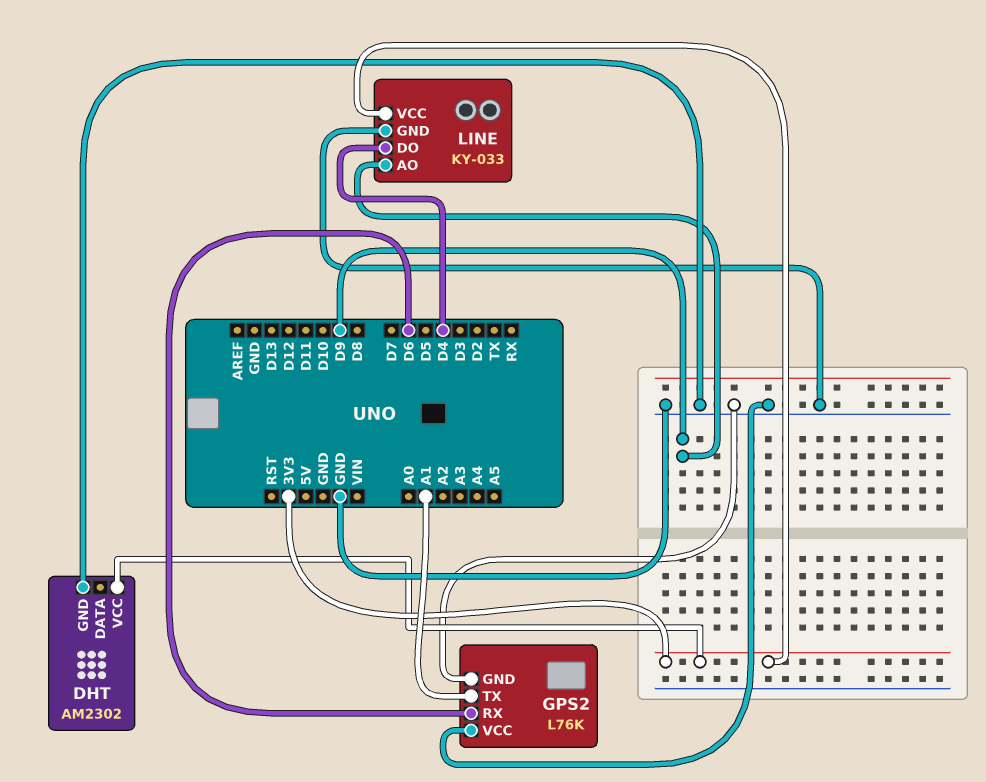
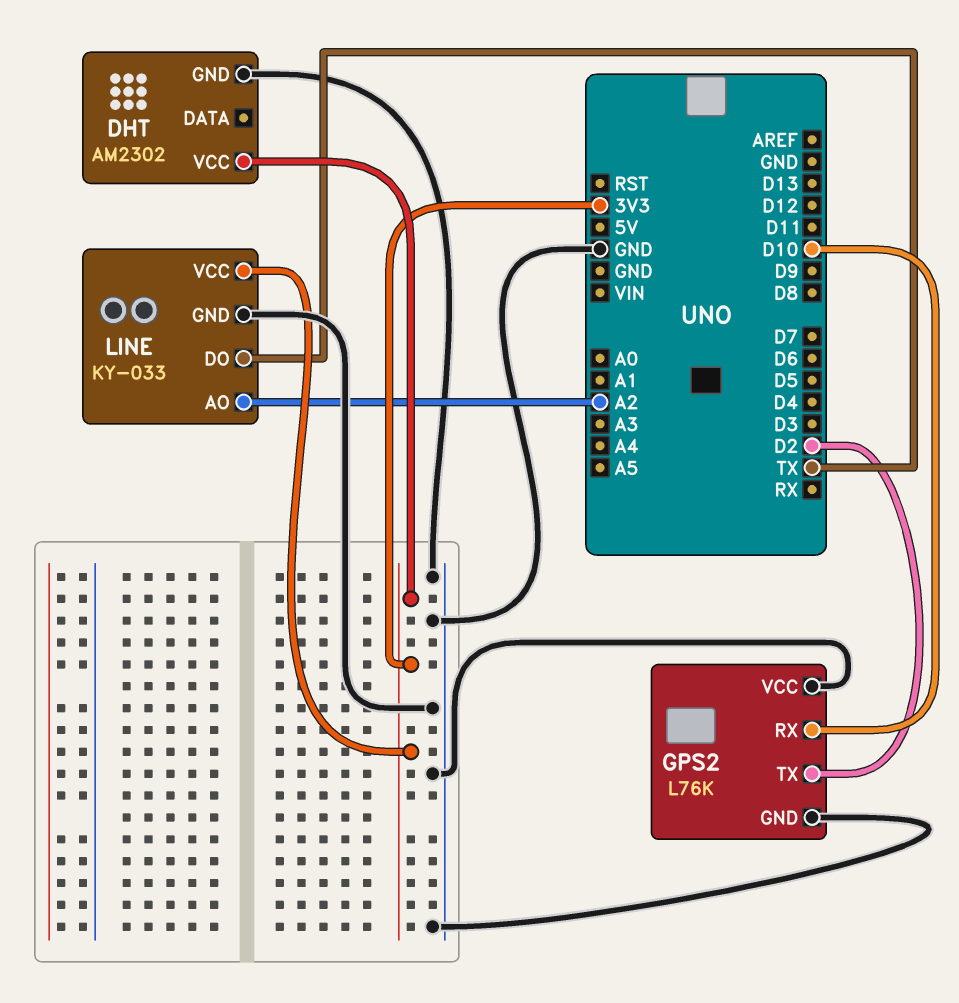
GPS2 pin RX: D6 -> D10
GPS2 pin TX: A1 -> D2
LINE pin AO: D9 -> A2
LINE pin DO: D4 -> TX

